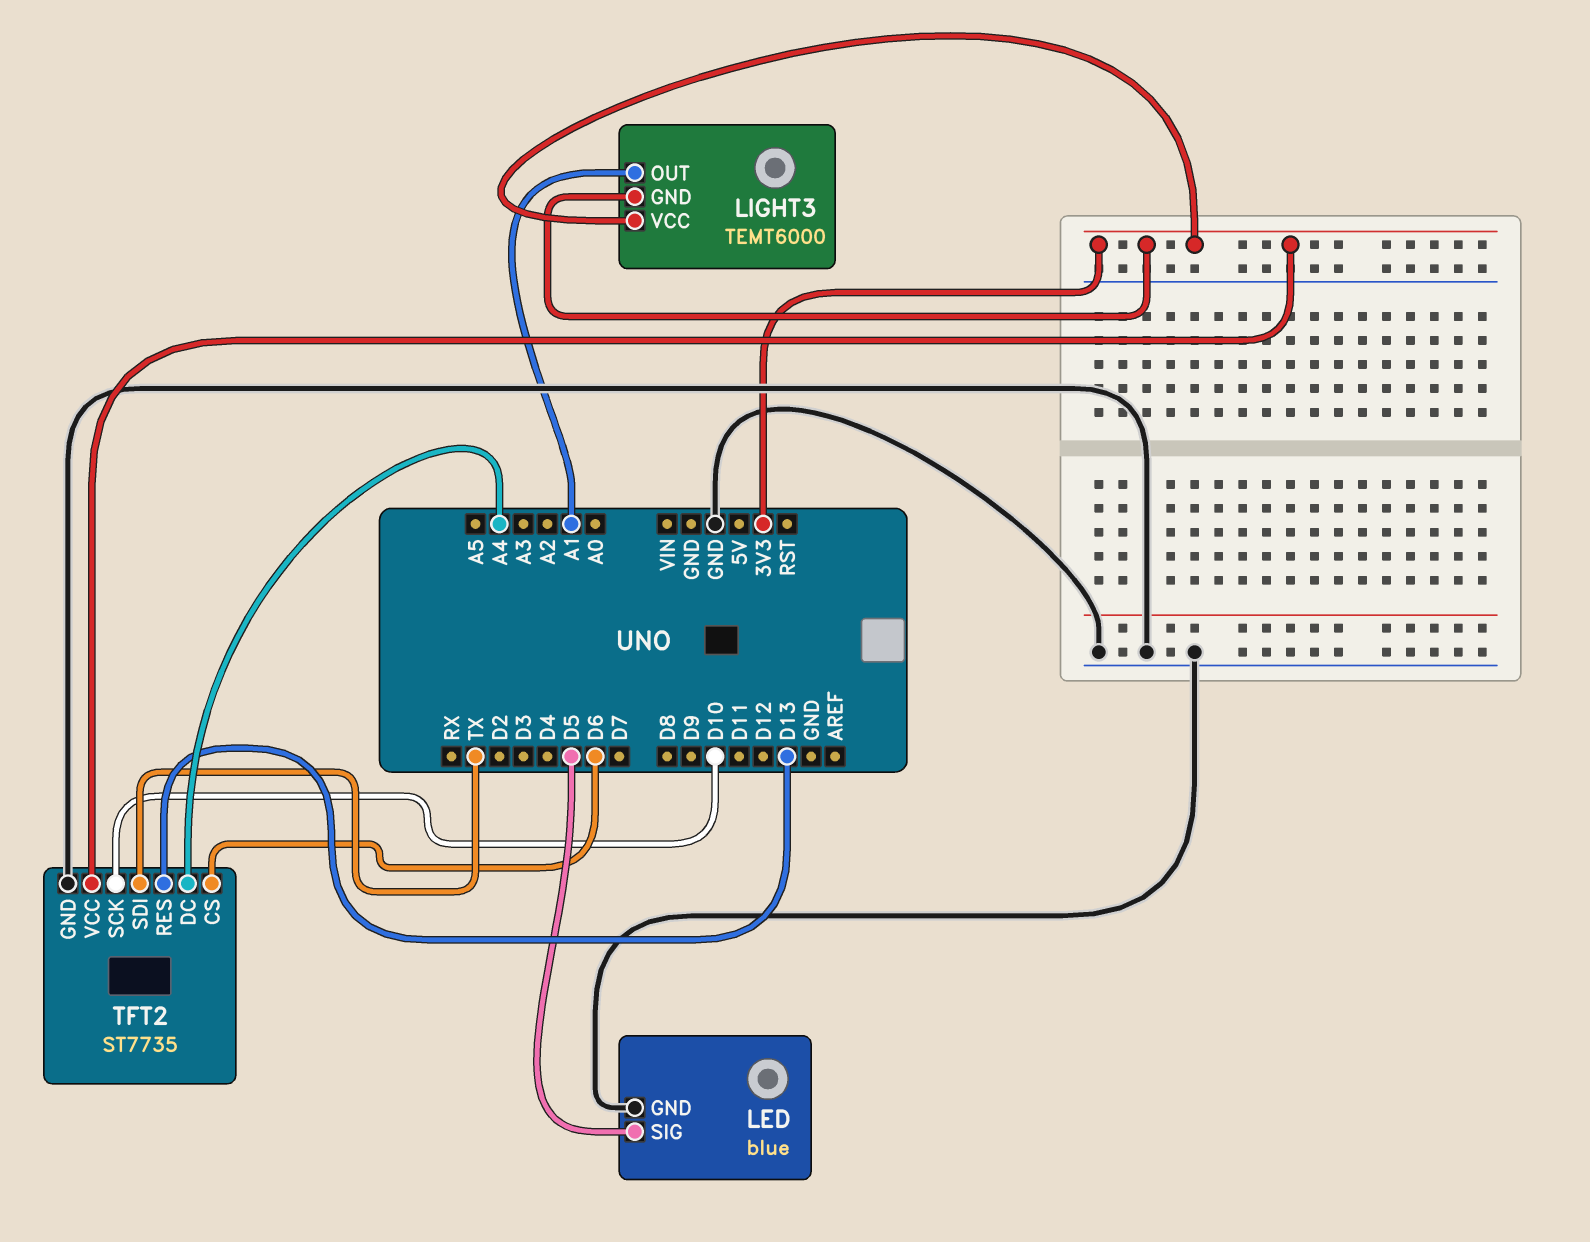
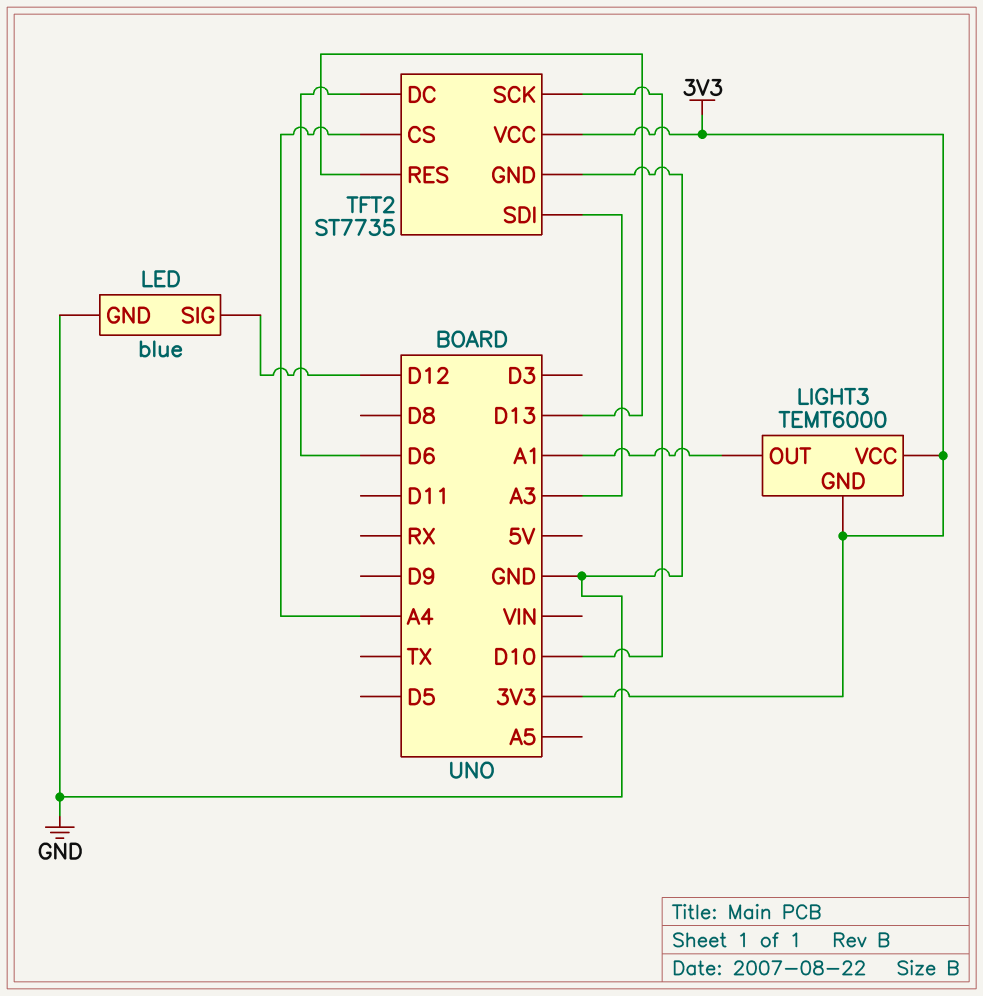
LED pin SIG: D5 -> D12
TFT2 pin CS: D6 -> A4
TFT2 pin DC: A4 -> D6
TFT2 pin SDI: TX -> A3

